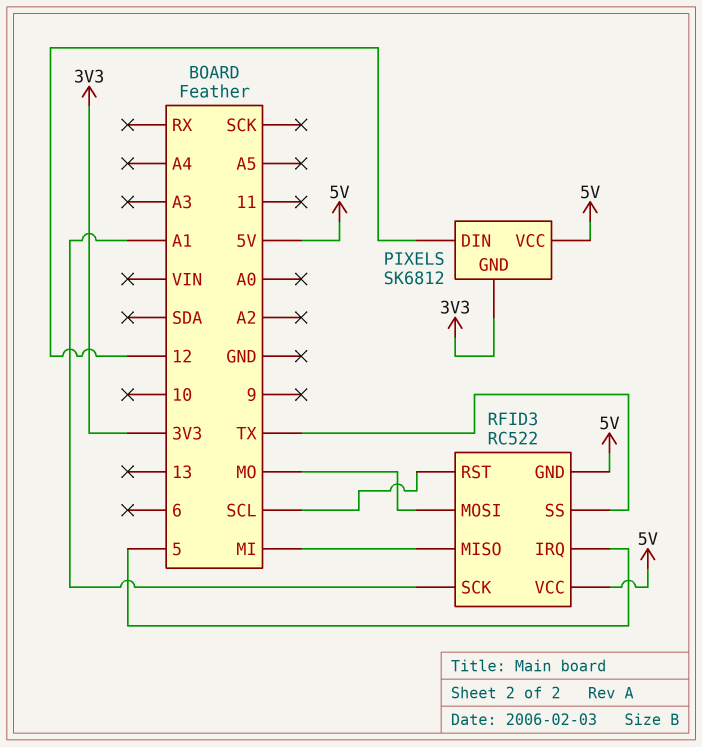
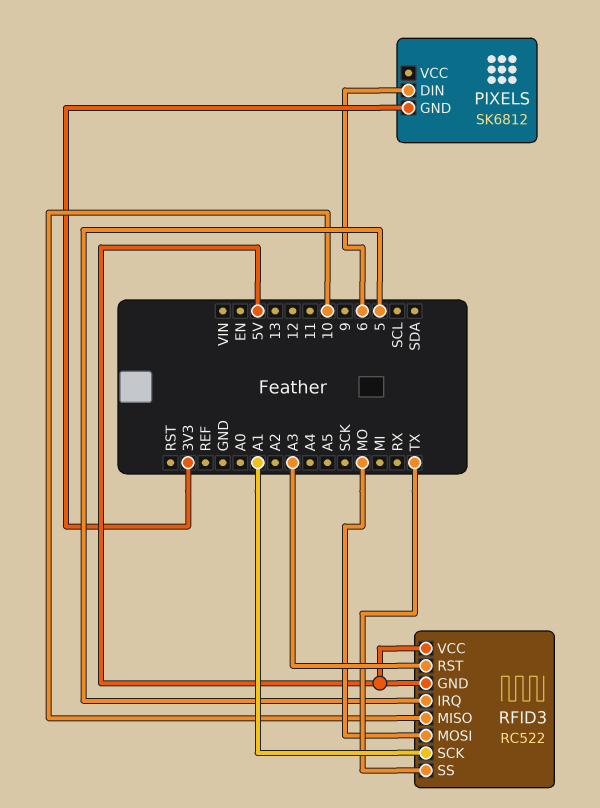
PIXELS pin DIN: 12 -> 6
PIXELS pin VCC: 5V -> none
RFID3 pin MISO: MI -> 10
RFID3 pin RST: SCL -> A3

